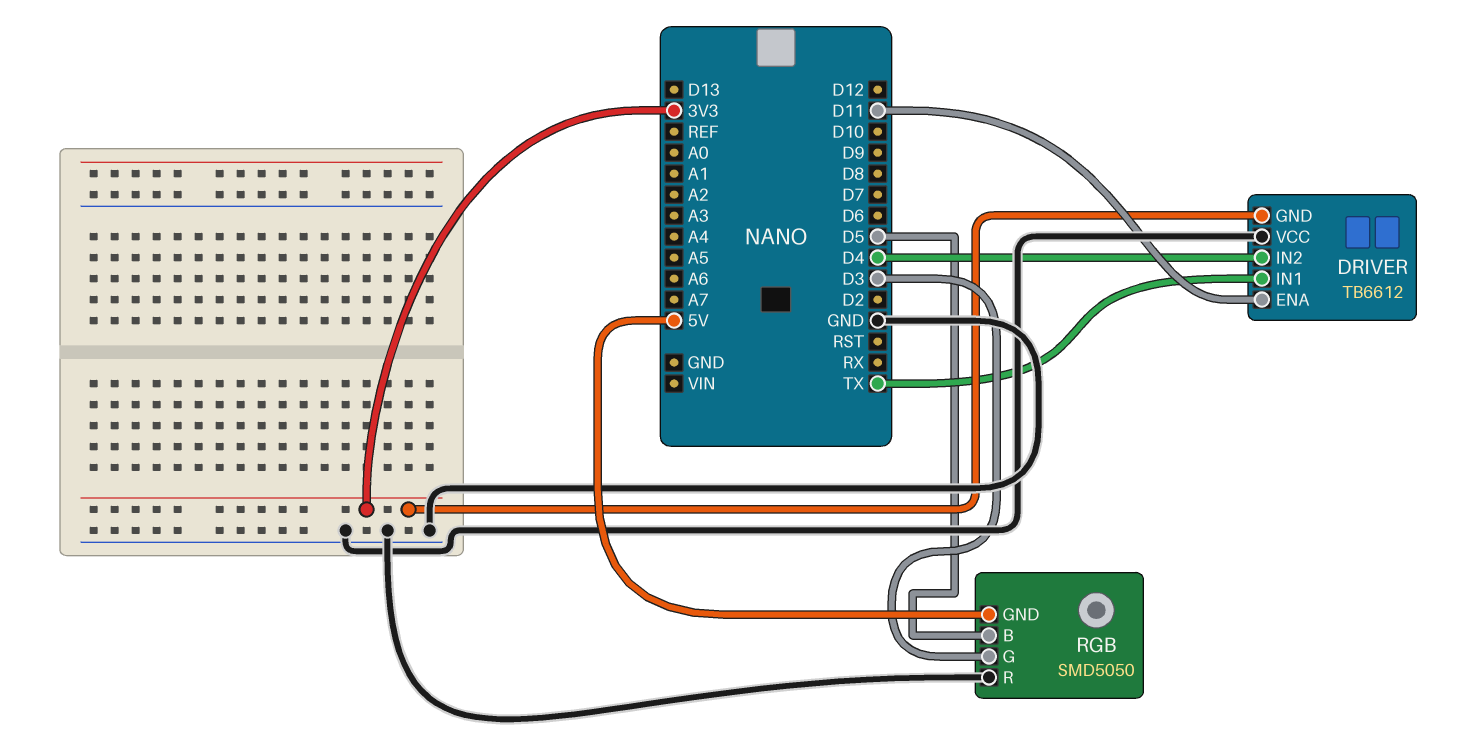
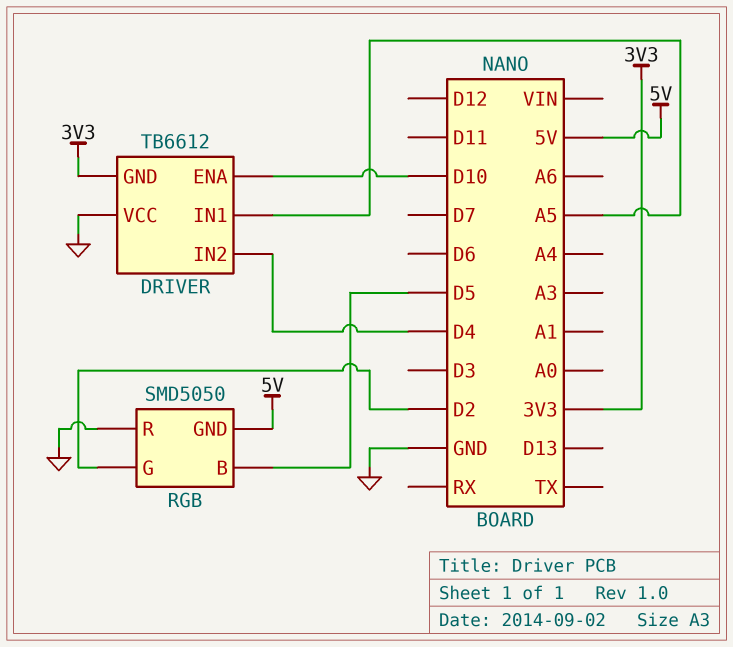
DRIVER pin ENA: D11 -> D10
DRIVER pin IN1: TX -> A5
RGB pin G: D3 -> D2

